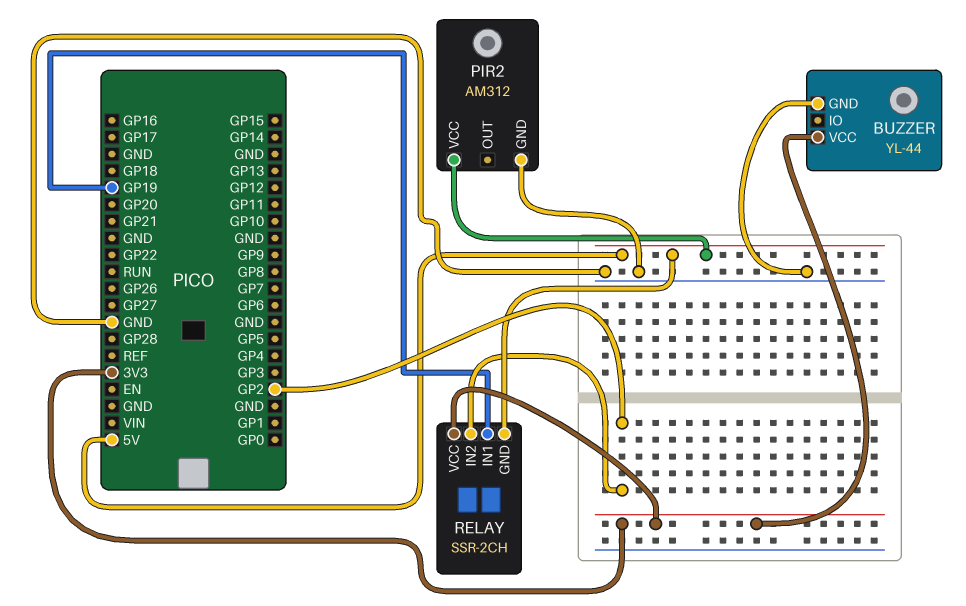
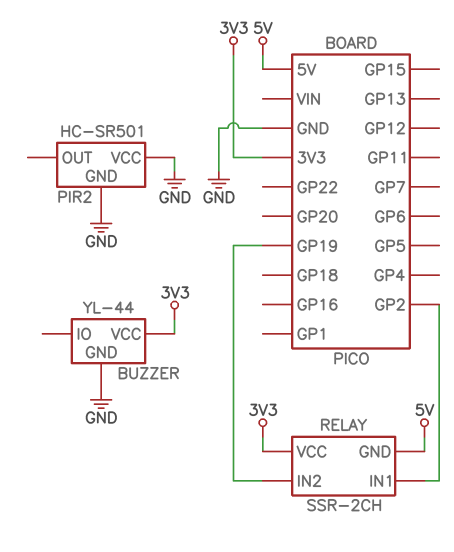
PIR2: AM312 -> HC-SR501
PIR2 pin VCC: 5V -> GND
RELAY pin IN1: GP19 -> GP2
RELAY pin IN2: GP2 -> GP19

